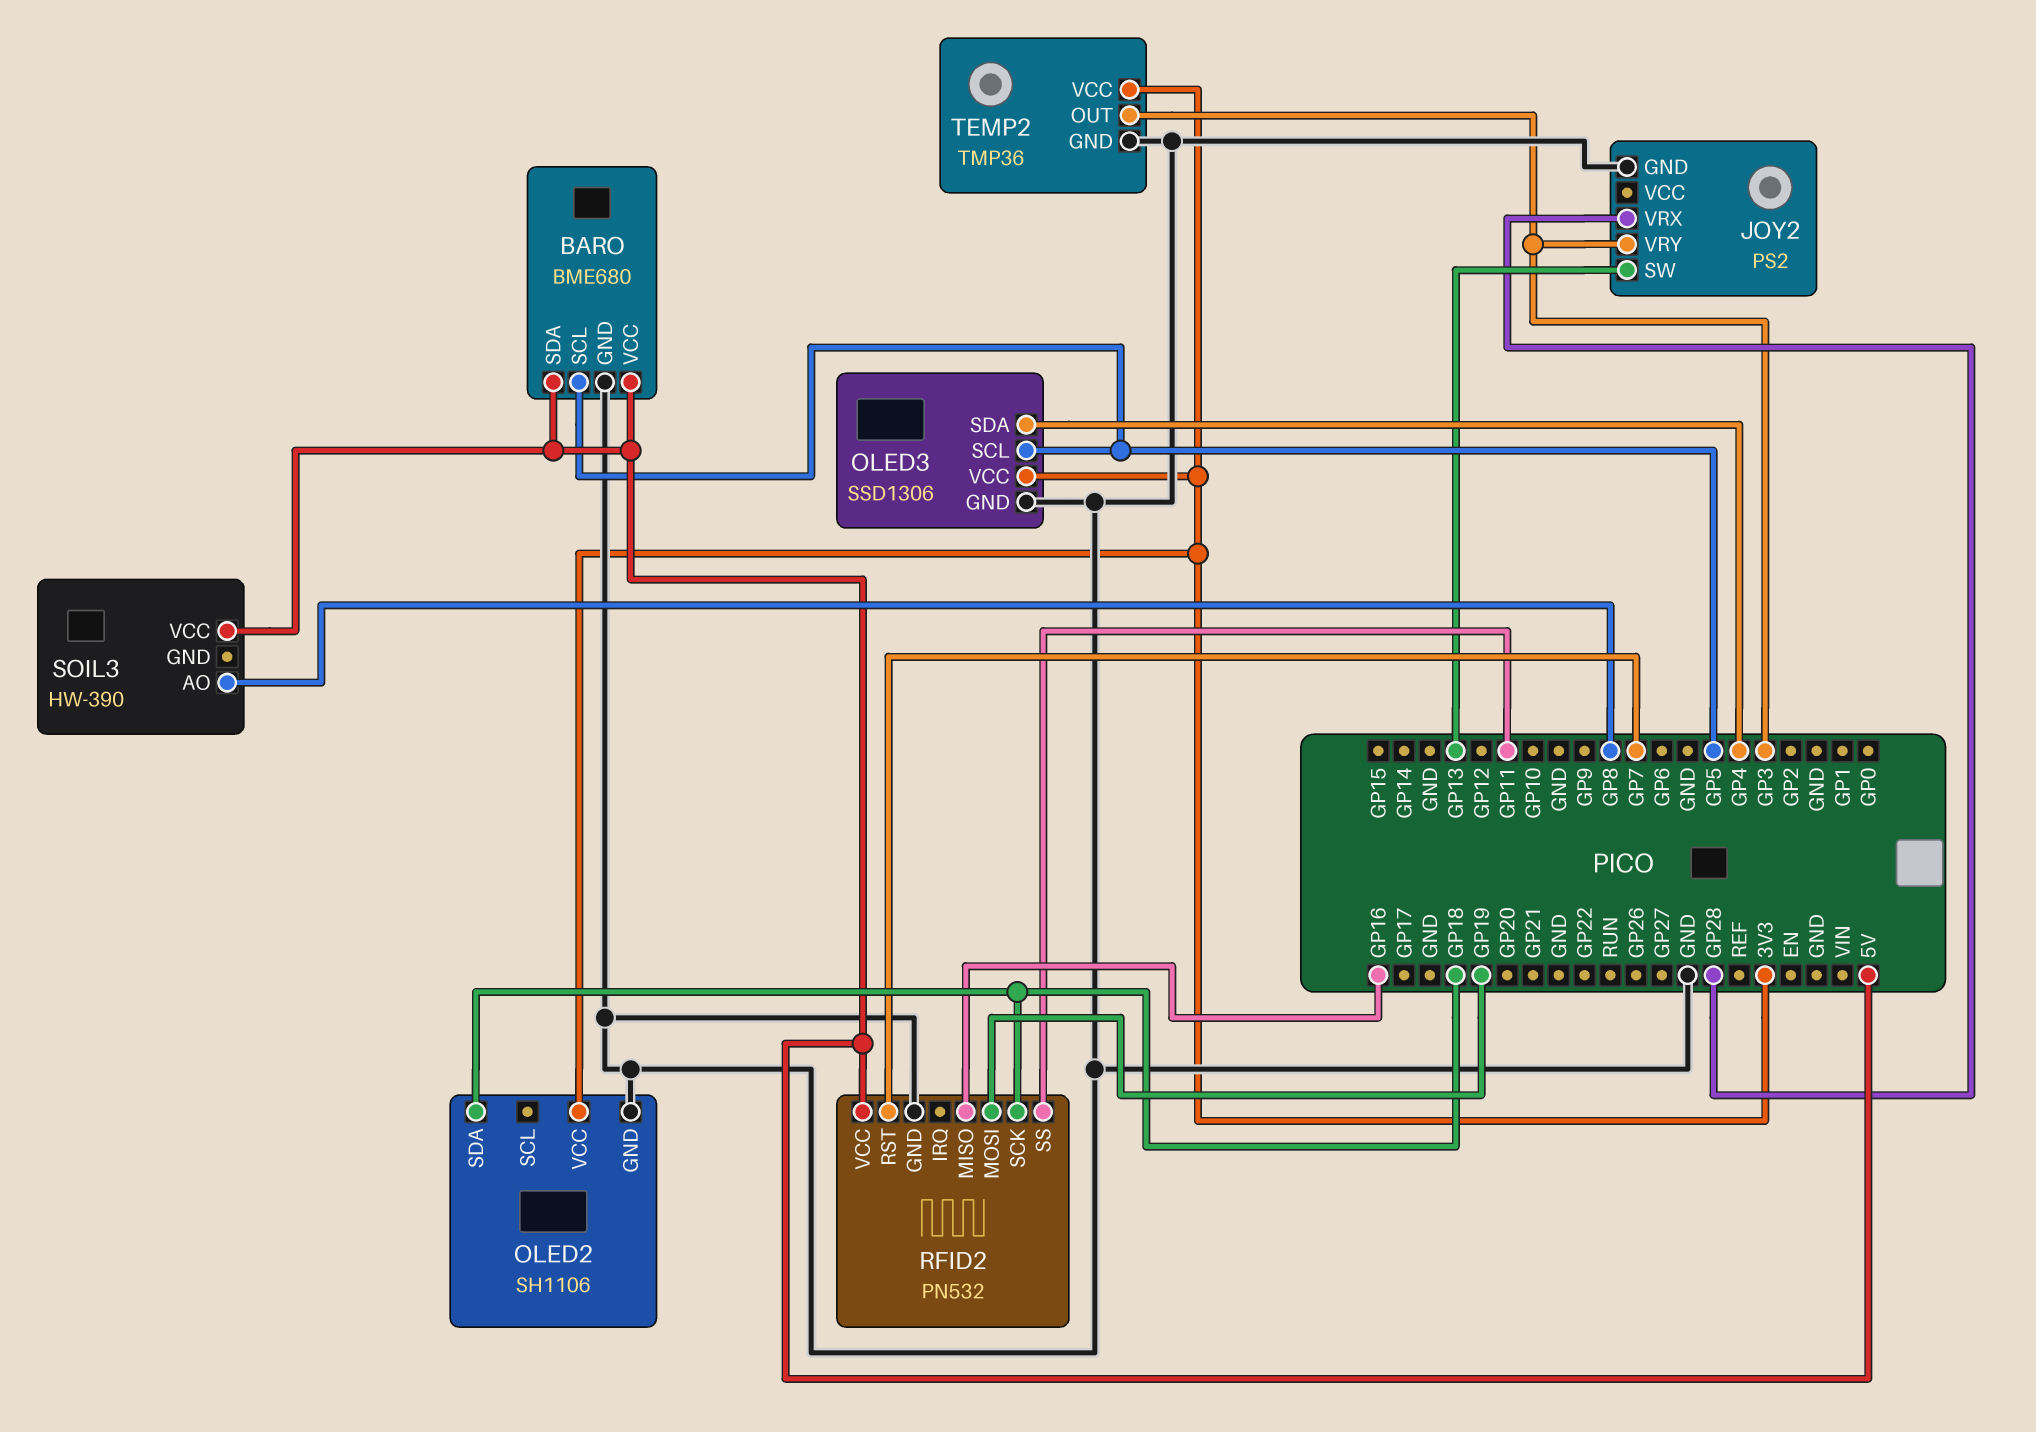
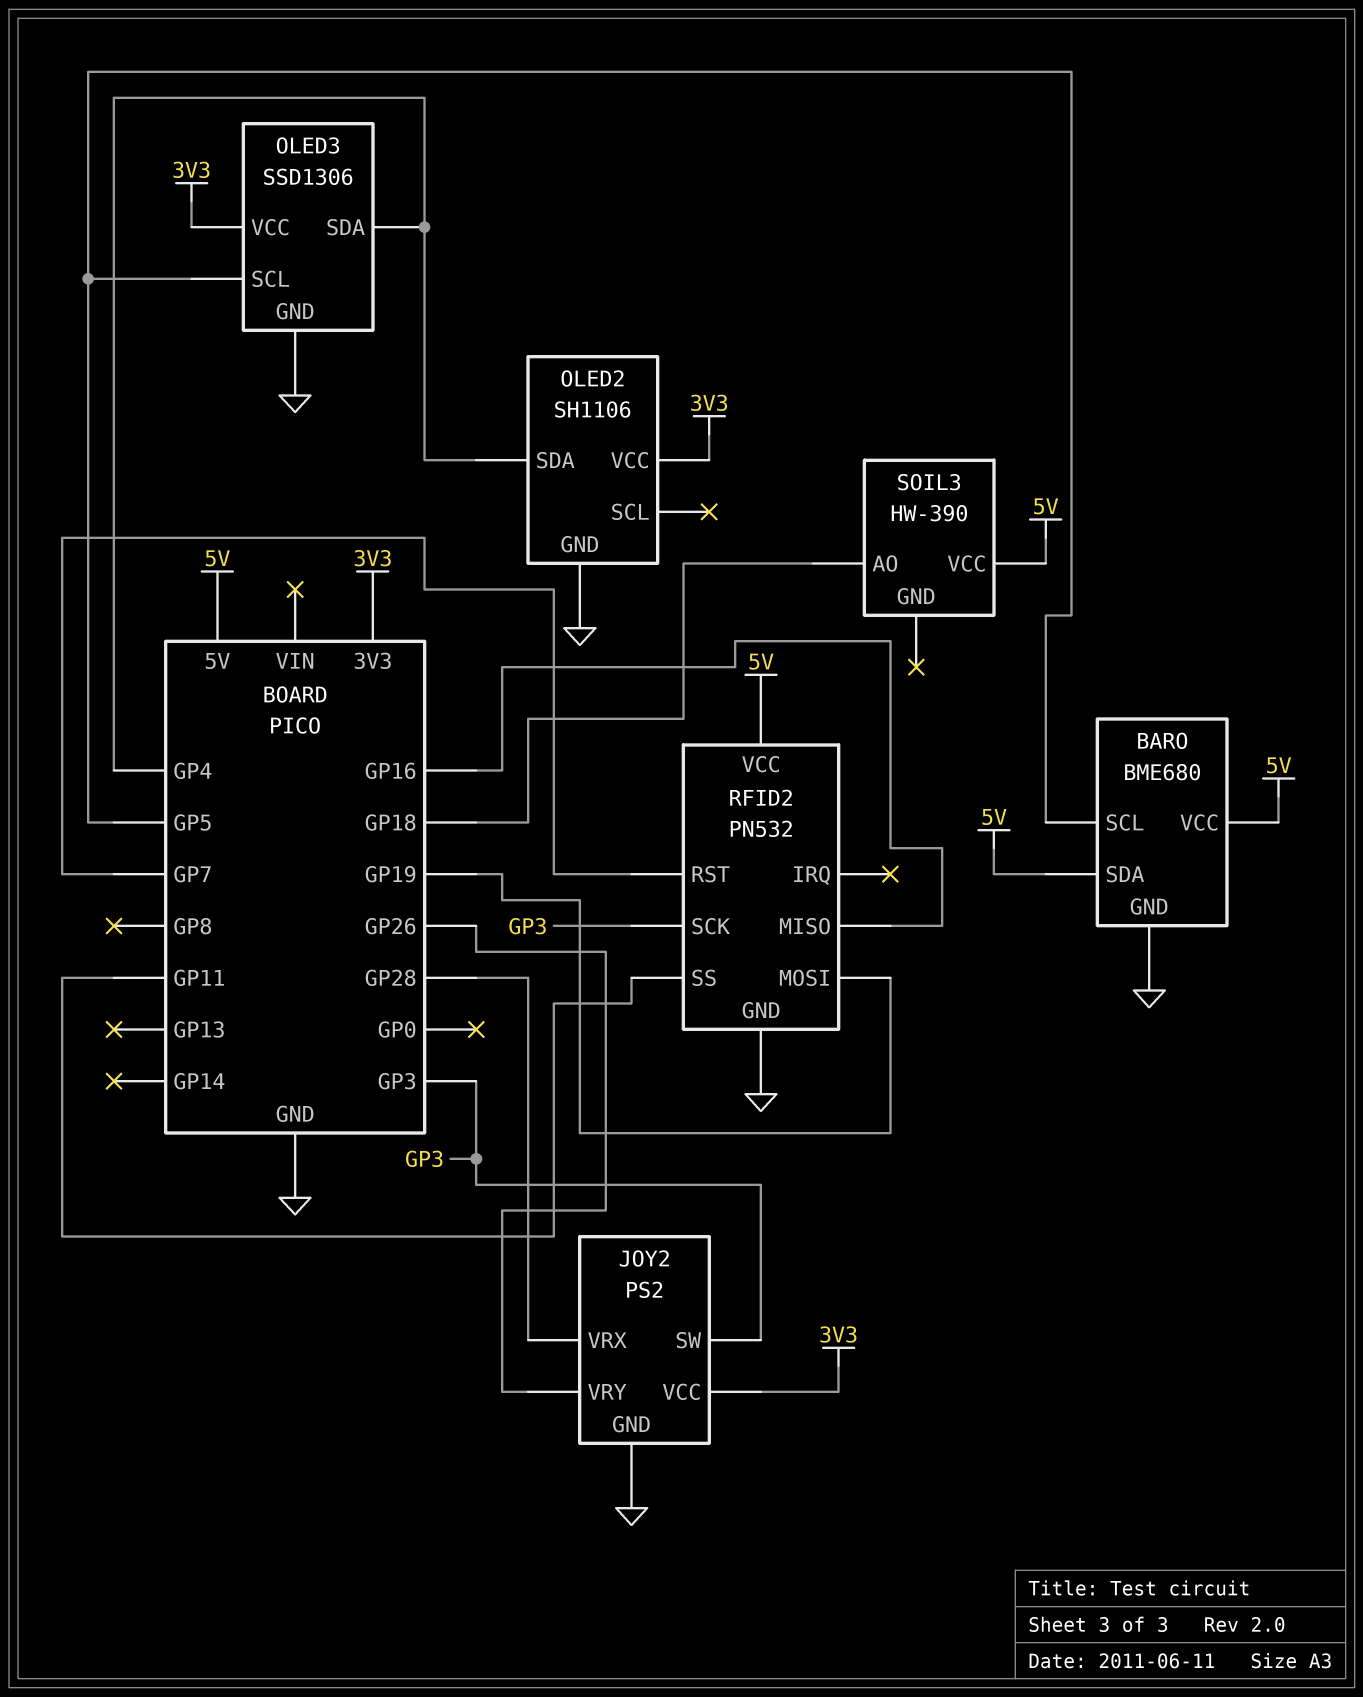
JOY2 pin SW: GP13 -> GP3
JOY2 pin VCC: none -> 3V3
JOY2 pin VRY: GP3 -> GP26
OLED2 pin SDA: GP18 -> GP4
RFID2 pin SCK: GP18 -> GP3
SOIL3 pin AO: GP8 -> GP18
TEMP2: TMP36 -> none
TEMP2 pin GND: GND -> none
TEMP2 pin OUT: GP3 -> none
TEMP2 pin VCC: 3V3 -> none

